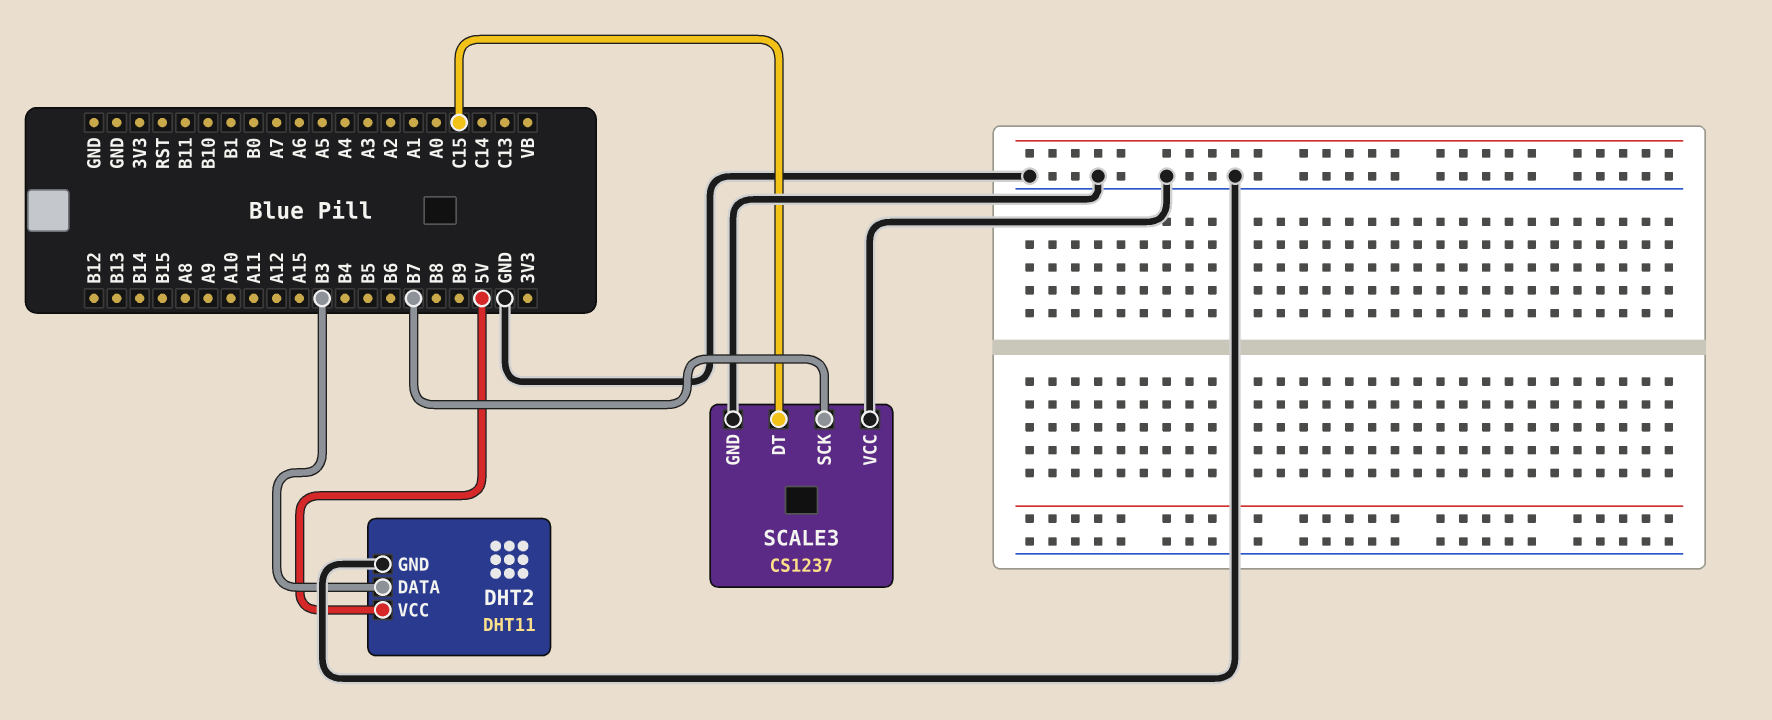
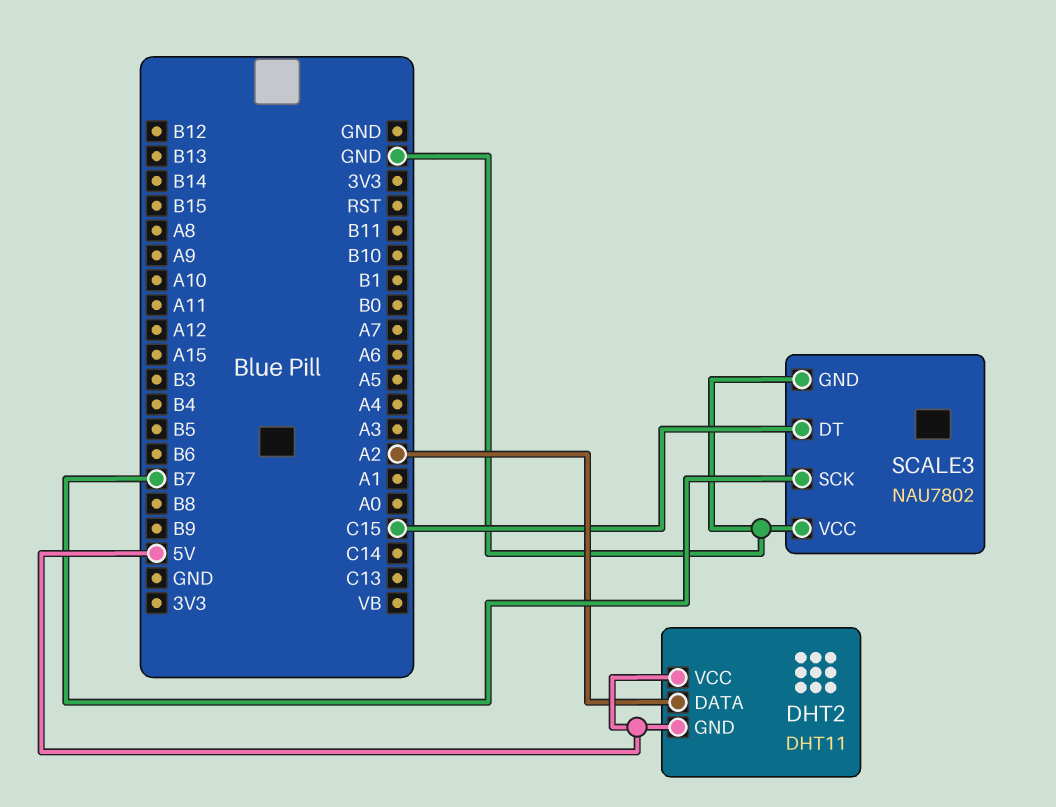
DHT2 pin DATA: B3 -> A2
DHT2 pin GND: GND -> 5V
SCALE3: CS1237 -> NAU7802

